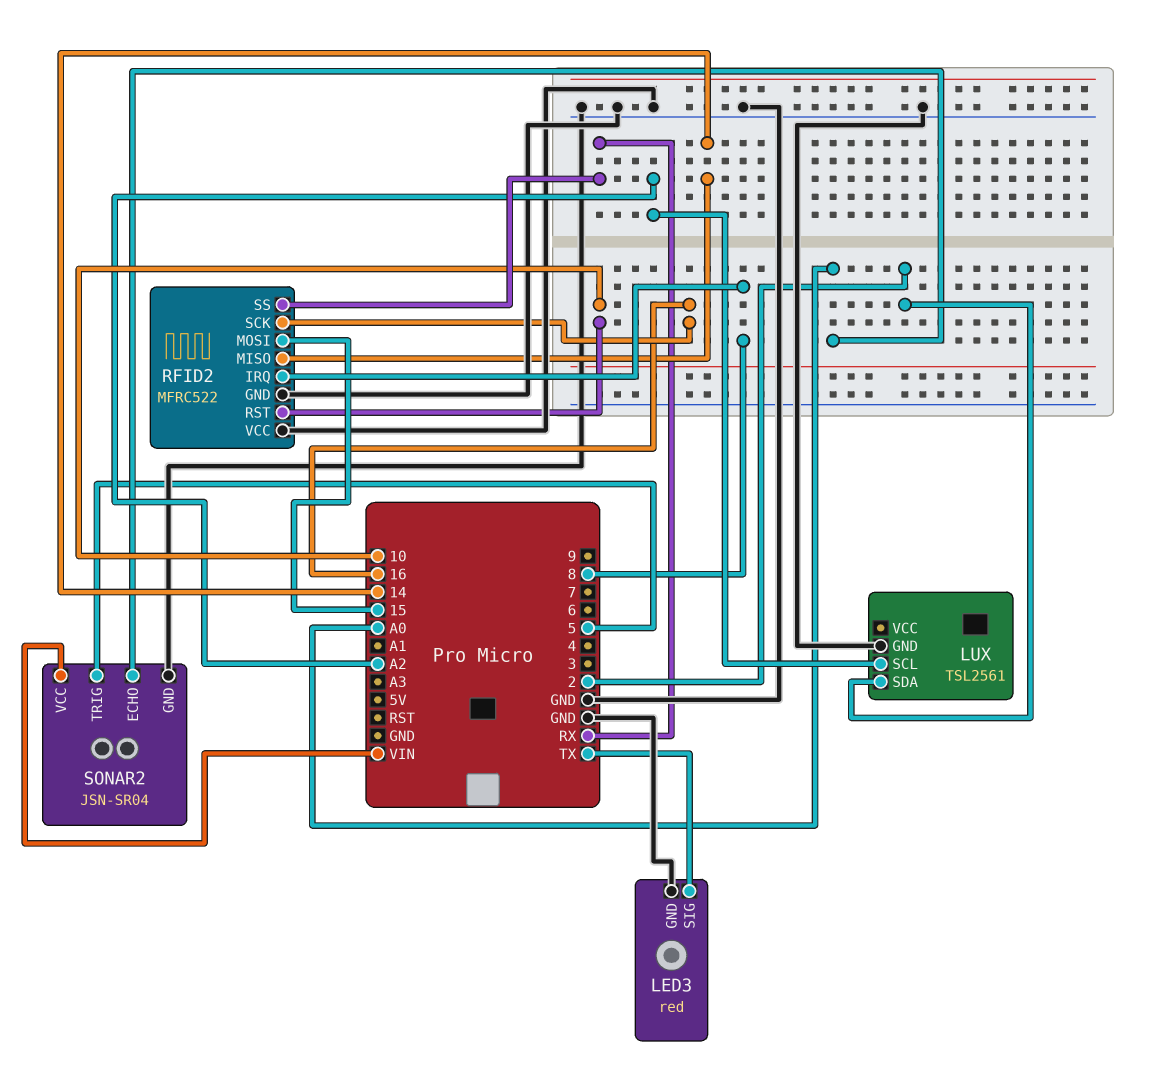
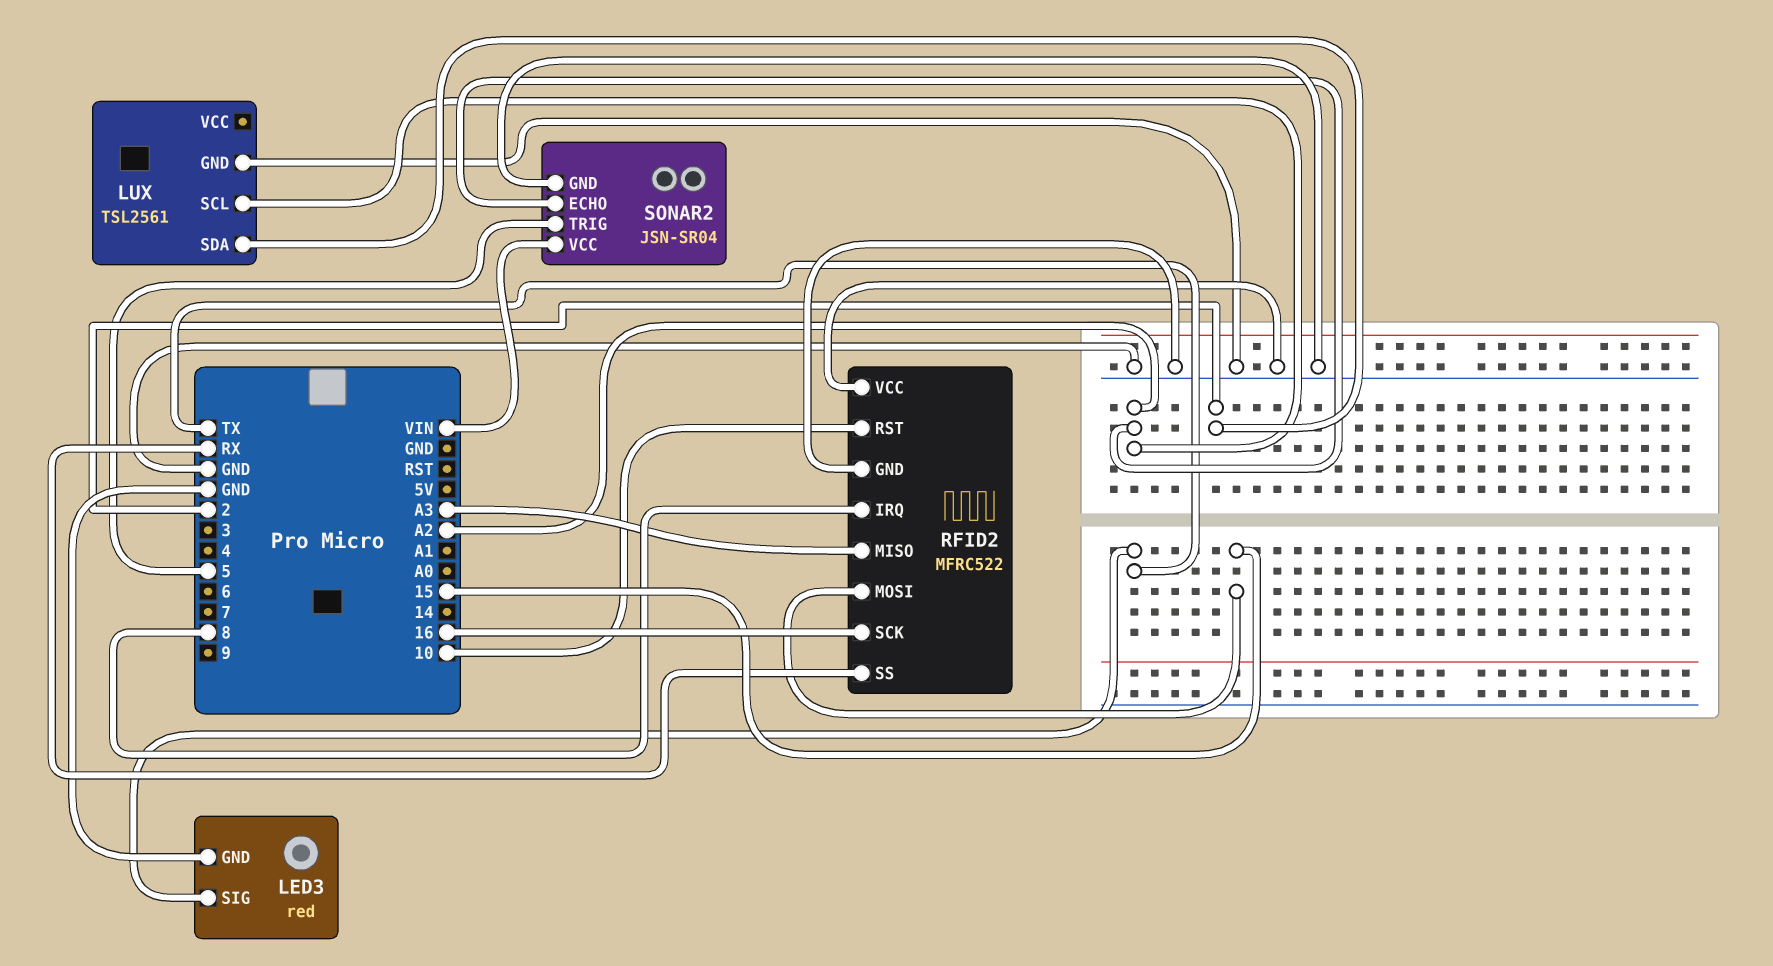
RFID2 pin MISO: 14 -> A3
SONAR2 pin ECHO: A0 -> A2

